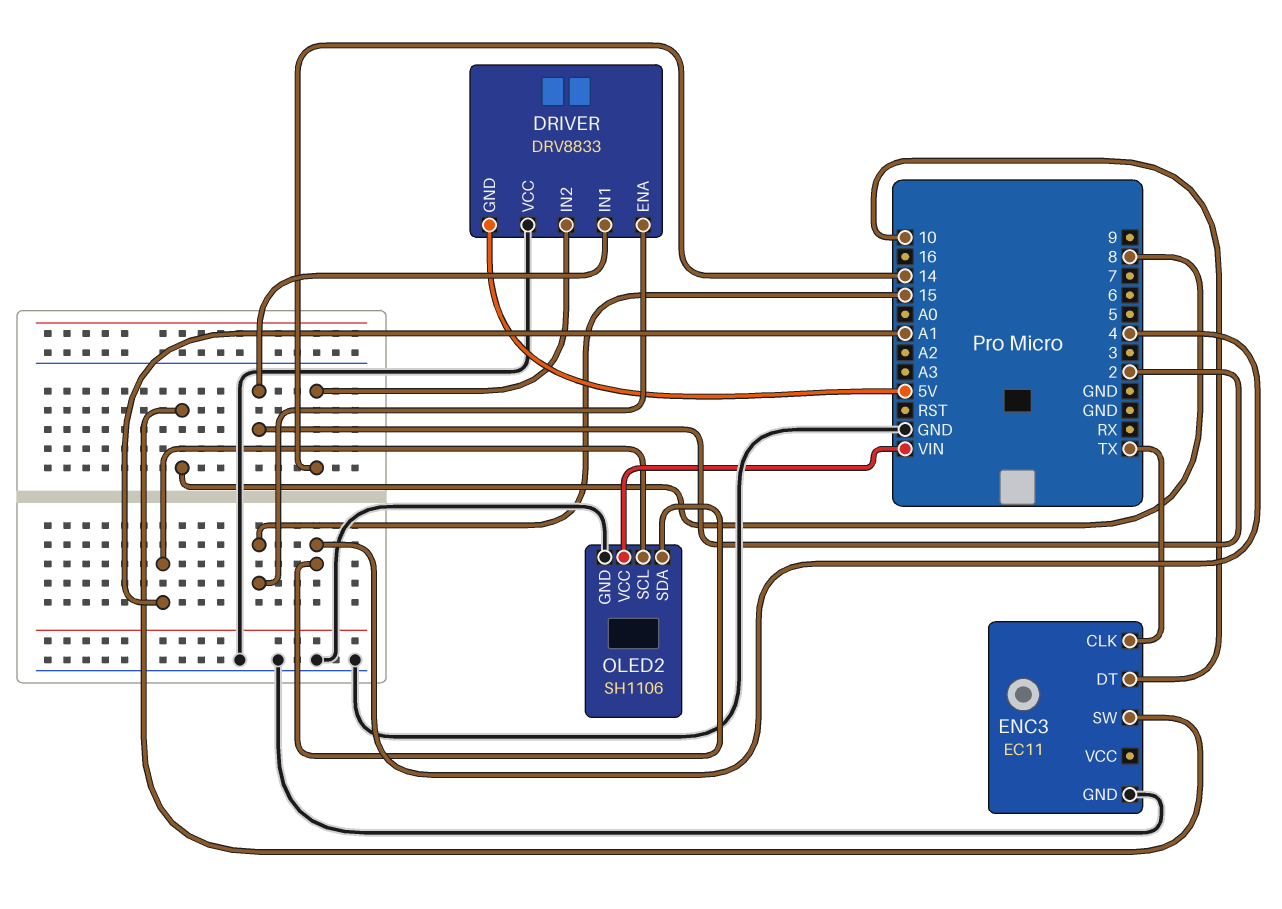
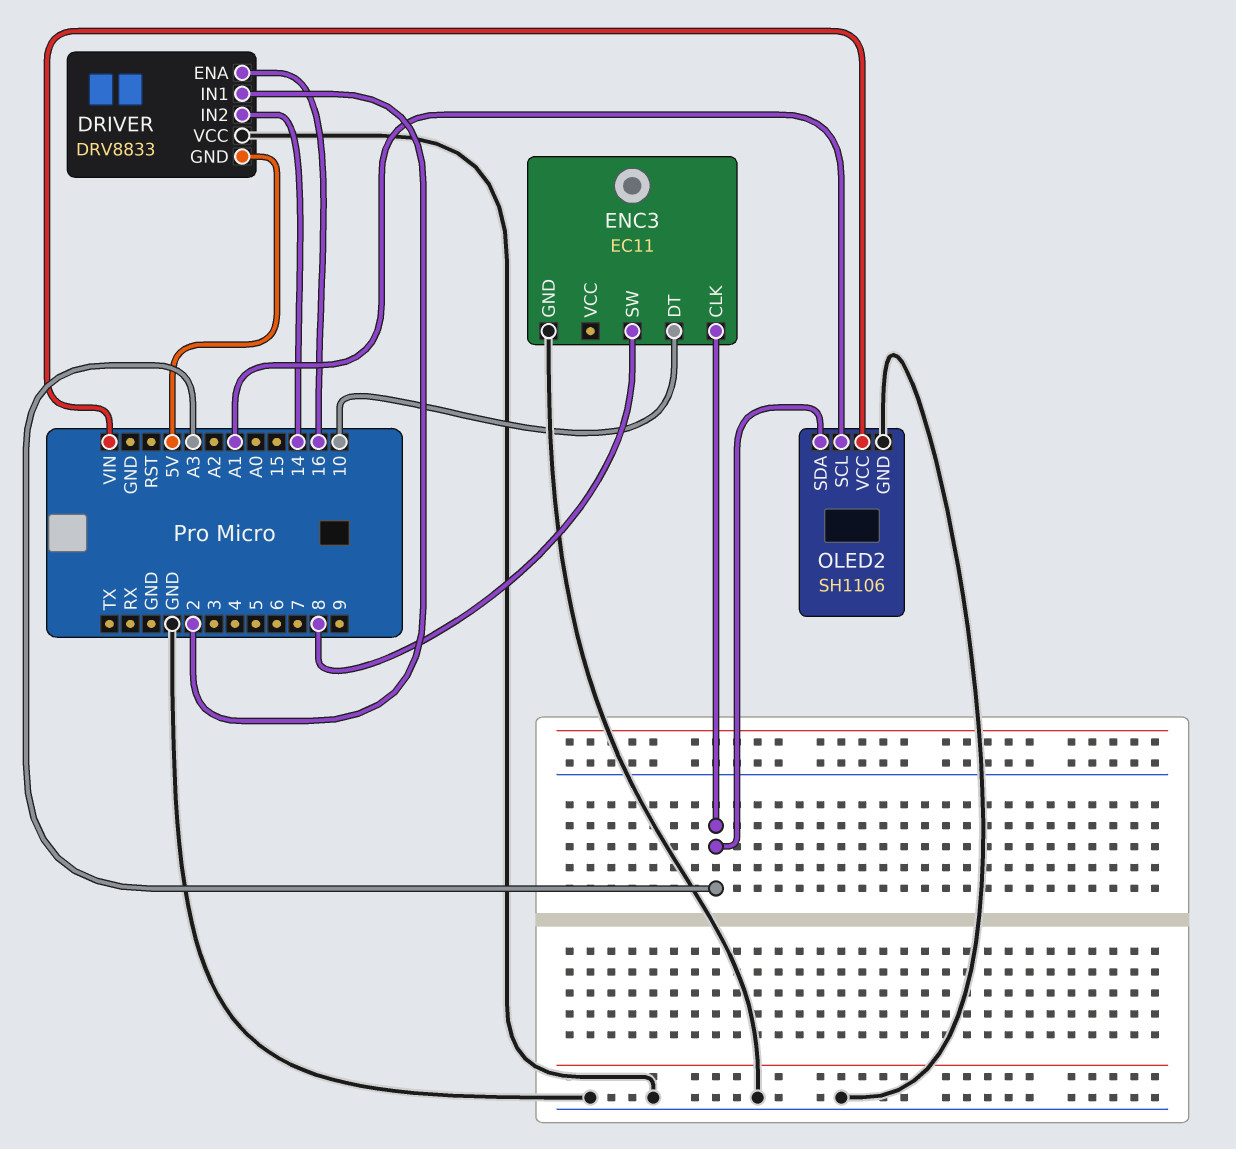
DRIVER pin ENA: 15 -> 16
ENC3 pin CLK: TX -> A3
OLED2 pin SDA: 4 -> A3

